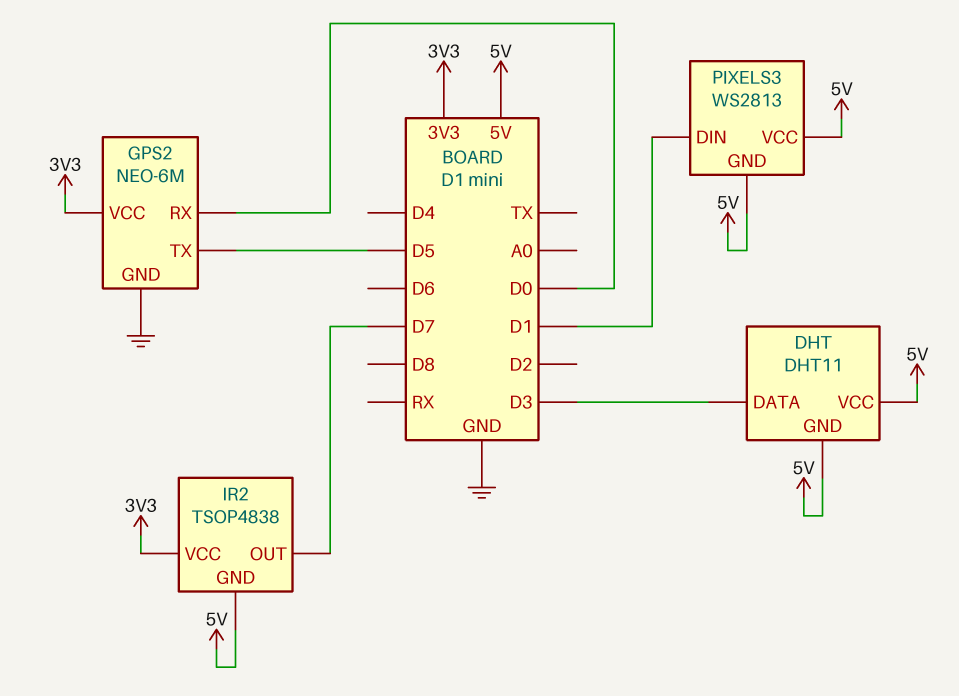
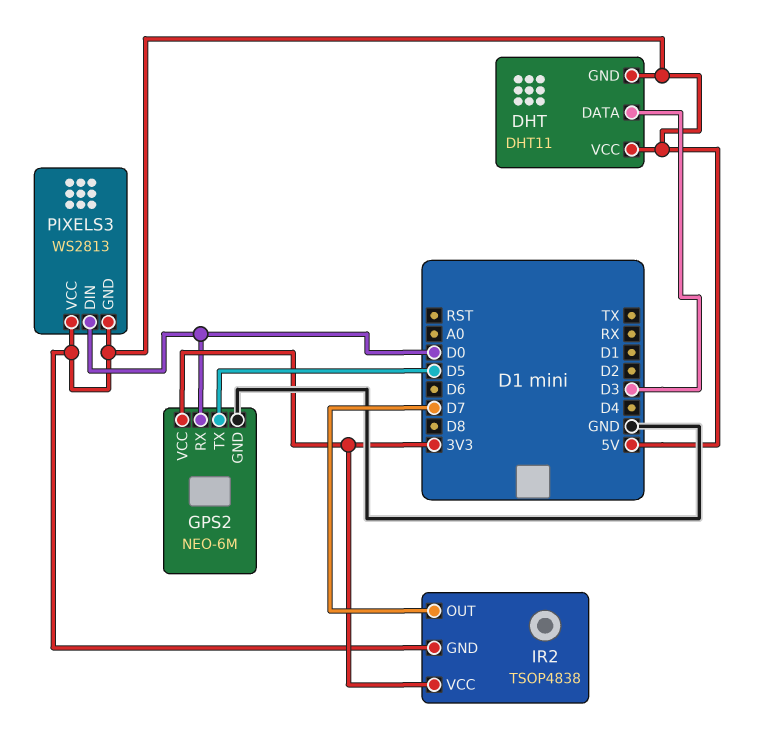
PIXELS3 pin DIN: D1 -> D0

